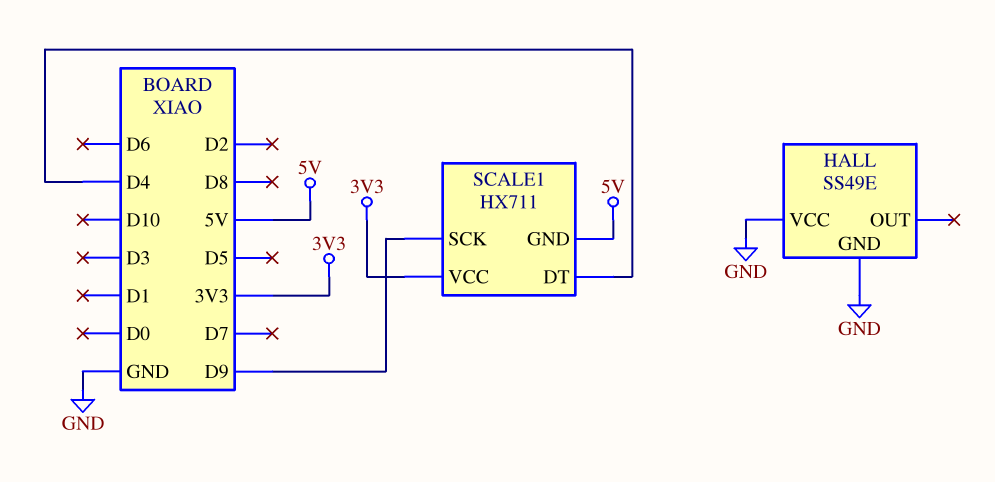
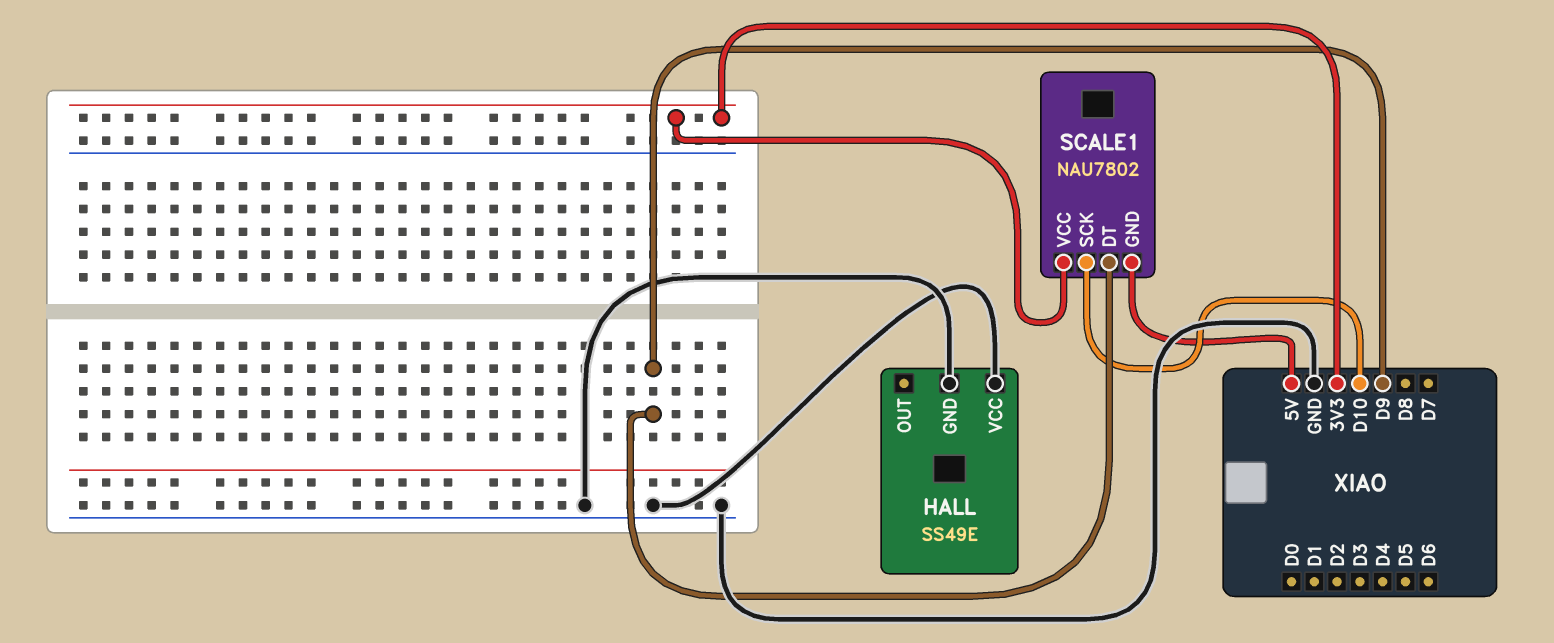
SCALE1: HX711 -> NAU7802
SCALE1 pin DT: D4 -> D9
SCALE1 pin SCK: D9 -> D10

